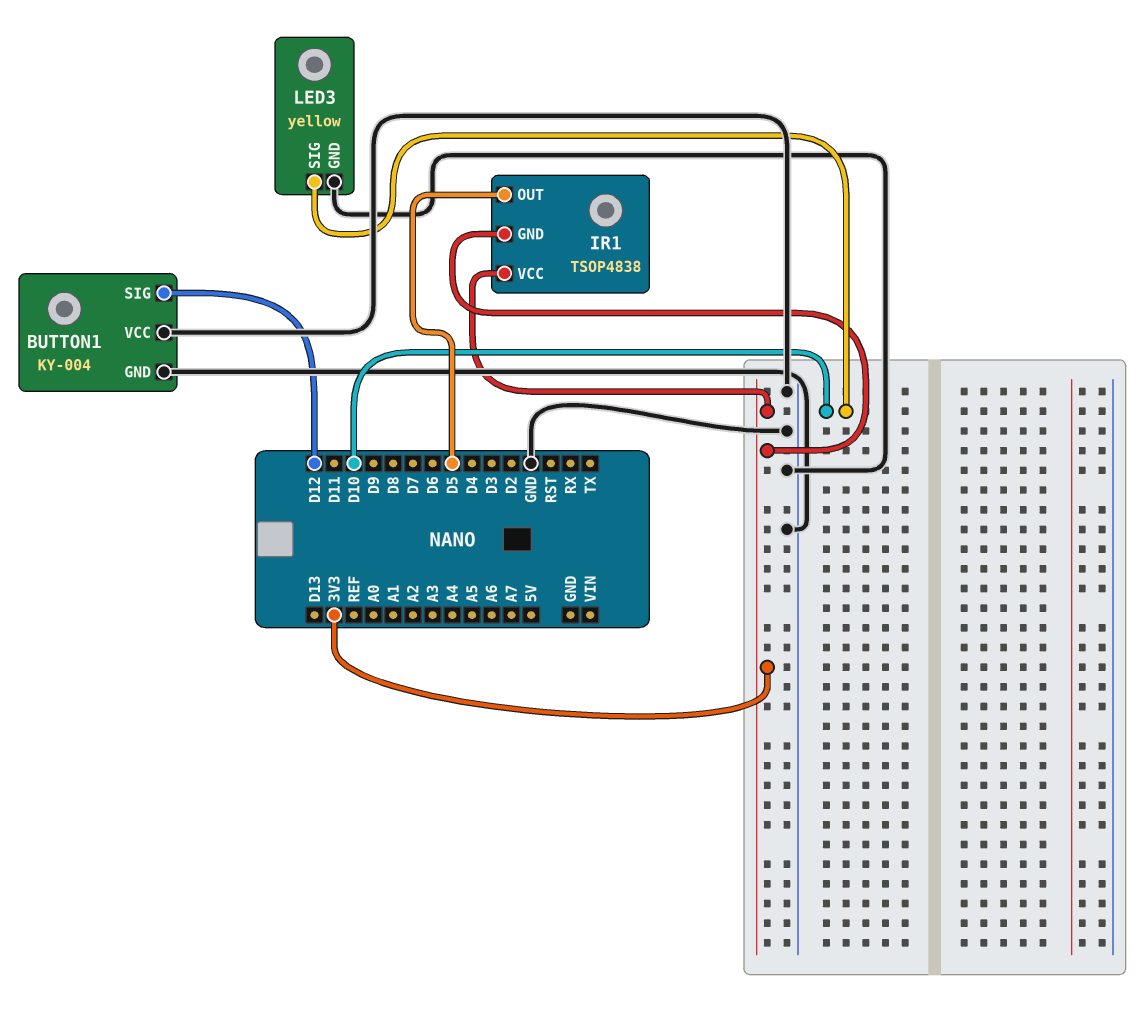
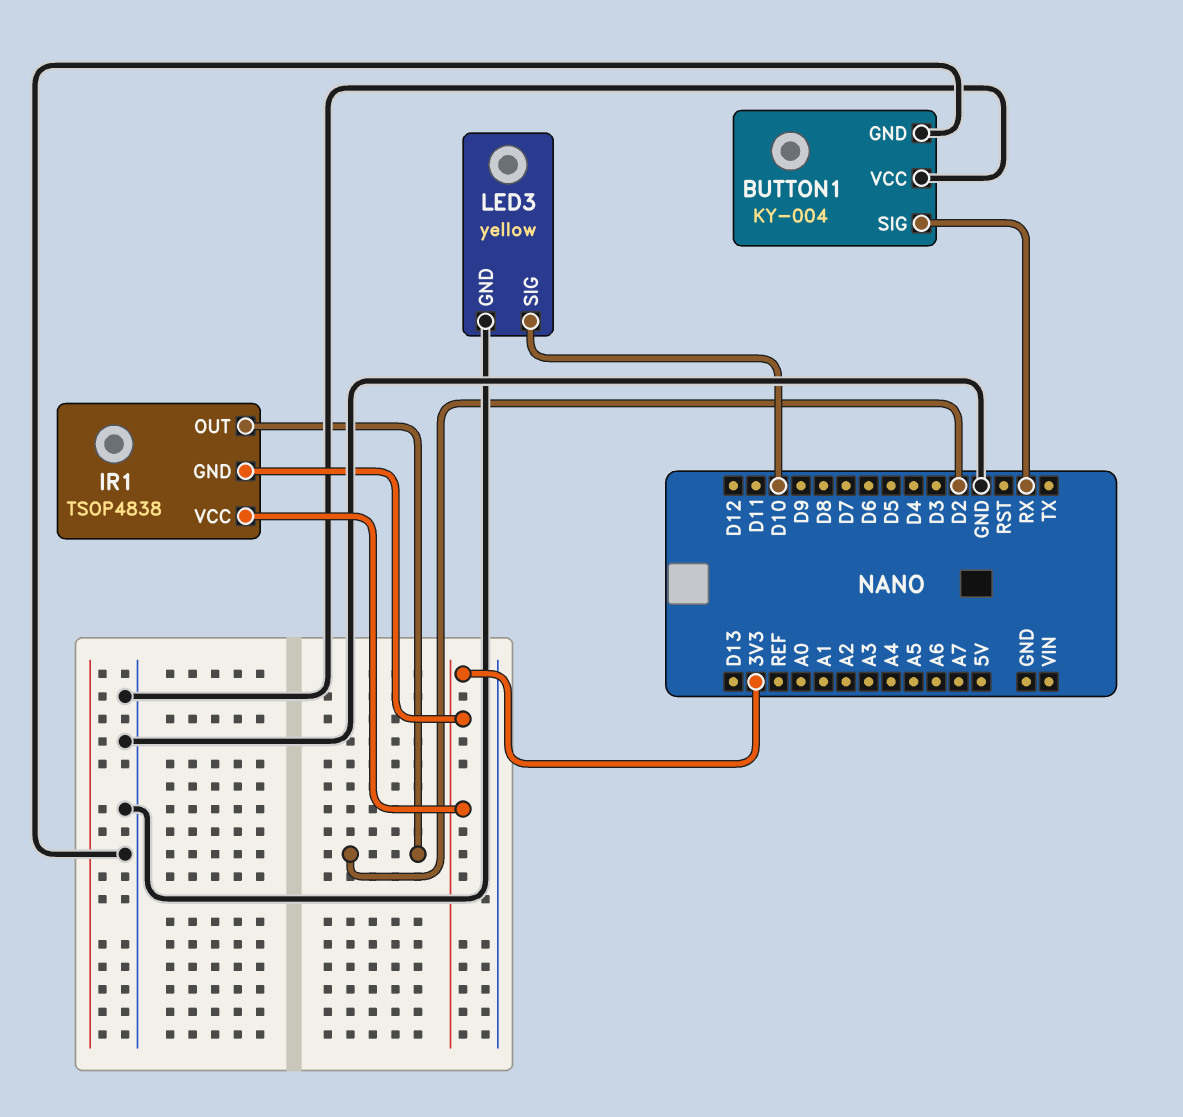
BUTTON1 pin SIG: D12 -> RX
IR1 pin OUT: D5 -> D2

